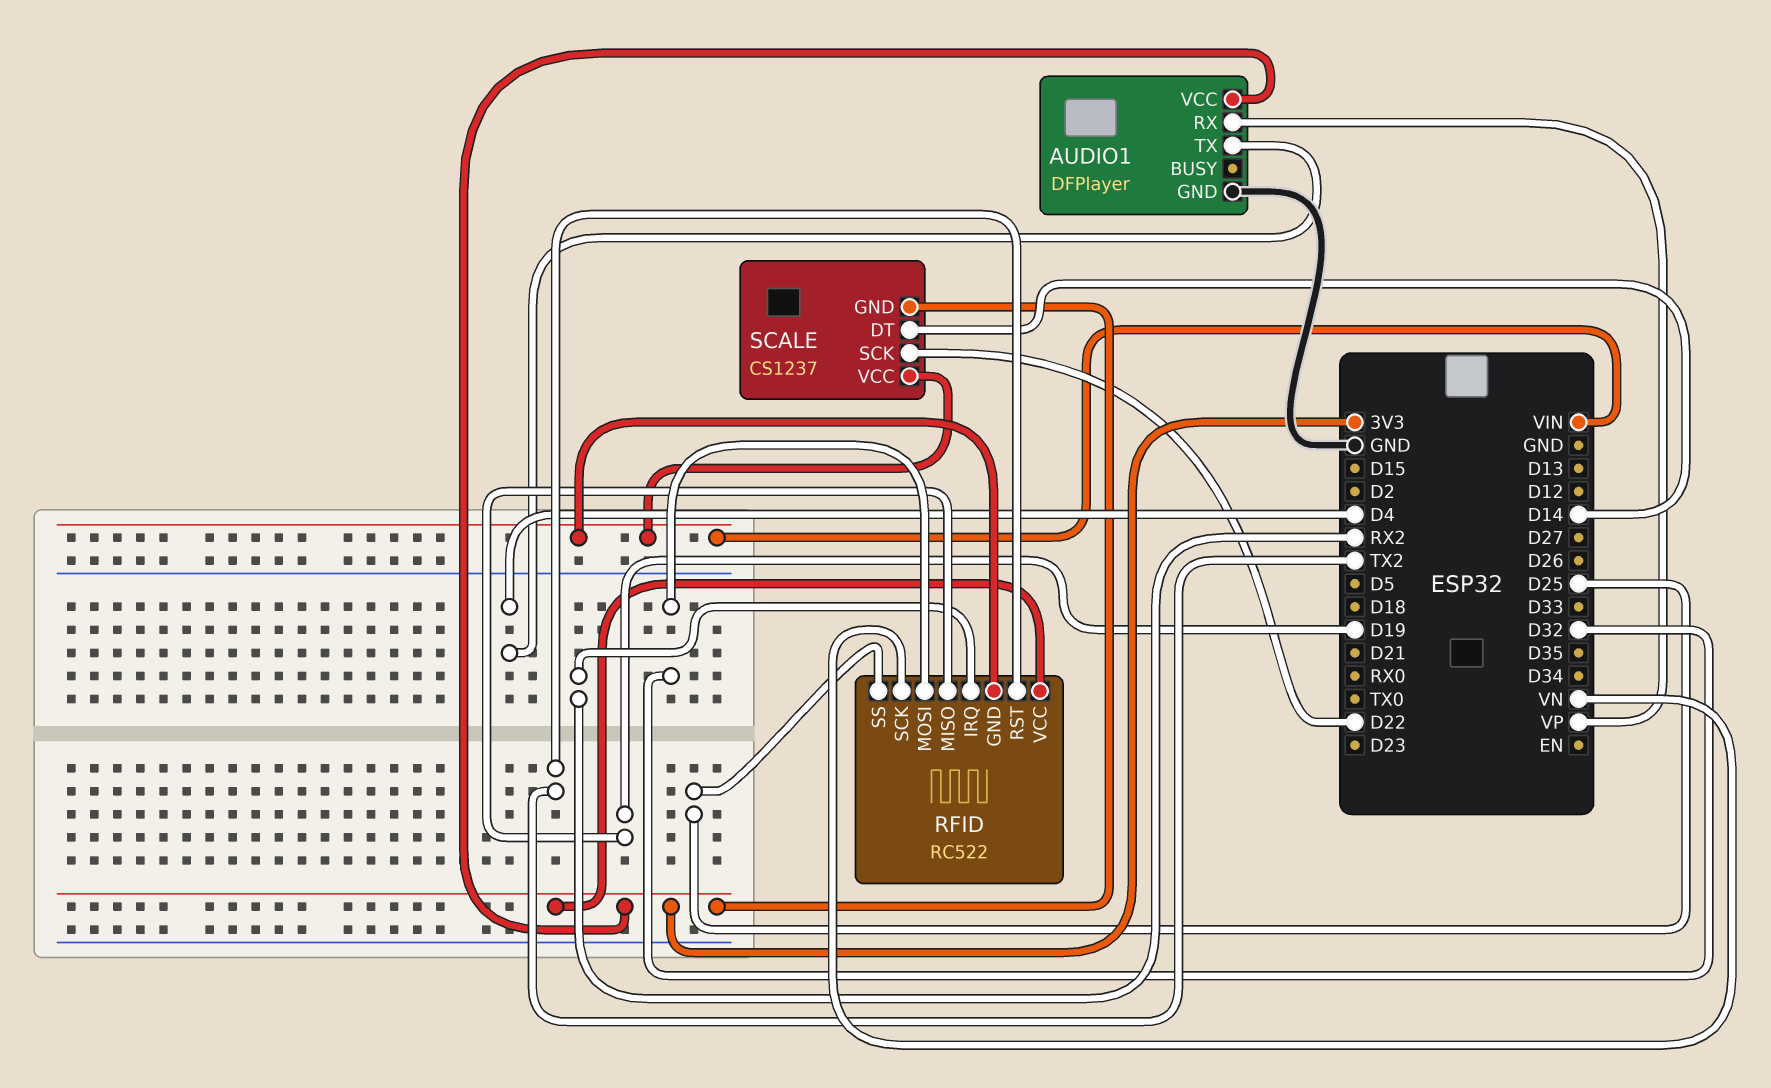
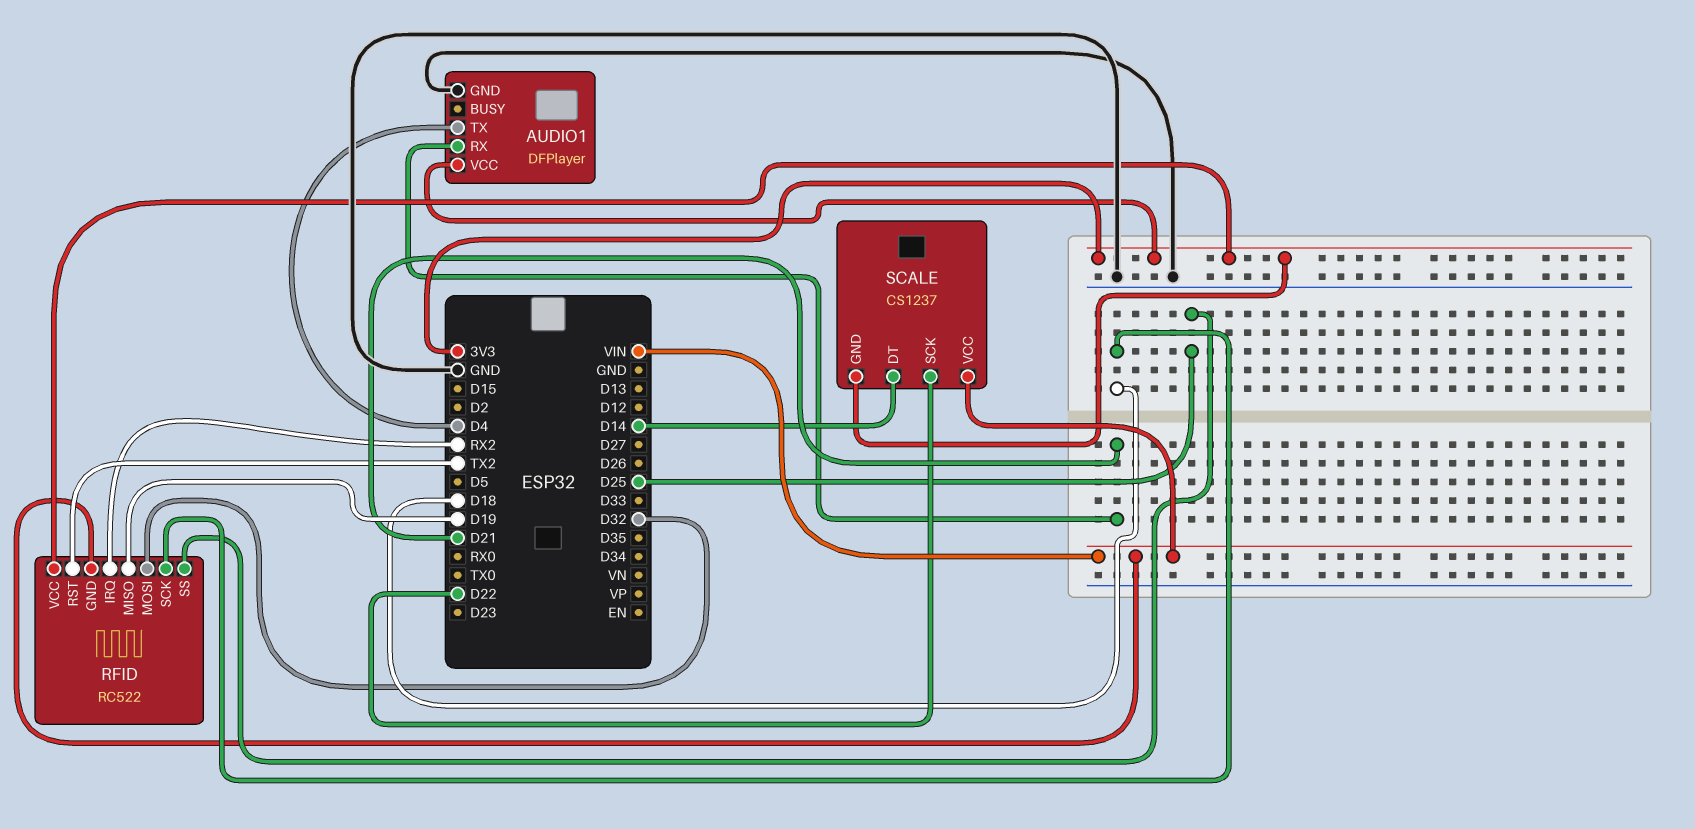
AUDIO1 pin RX: VP -> D21
RFID pin SCK: VN -> D18

